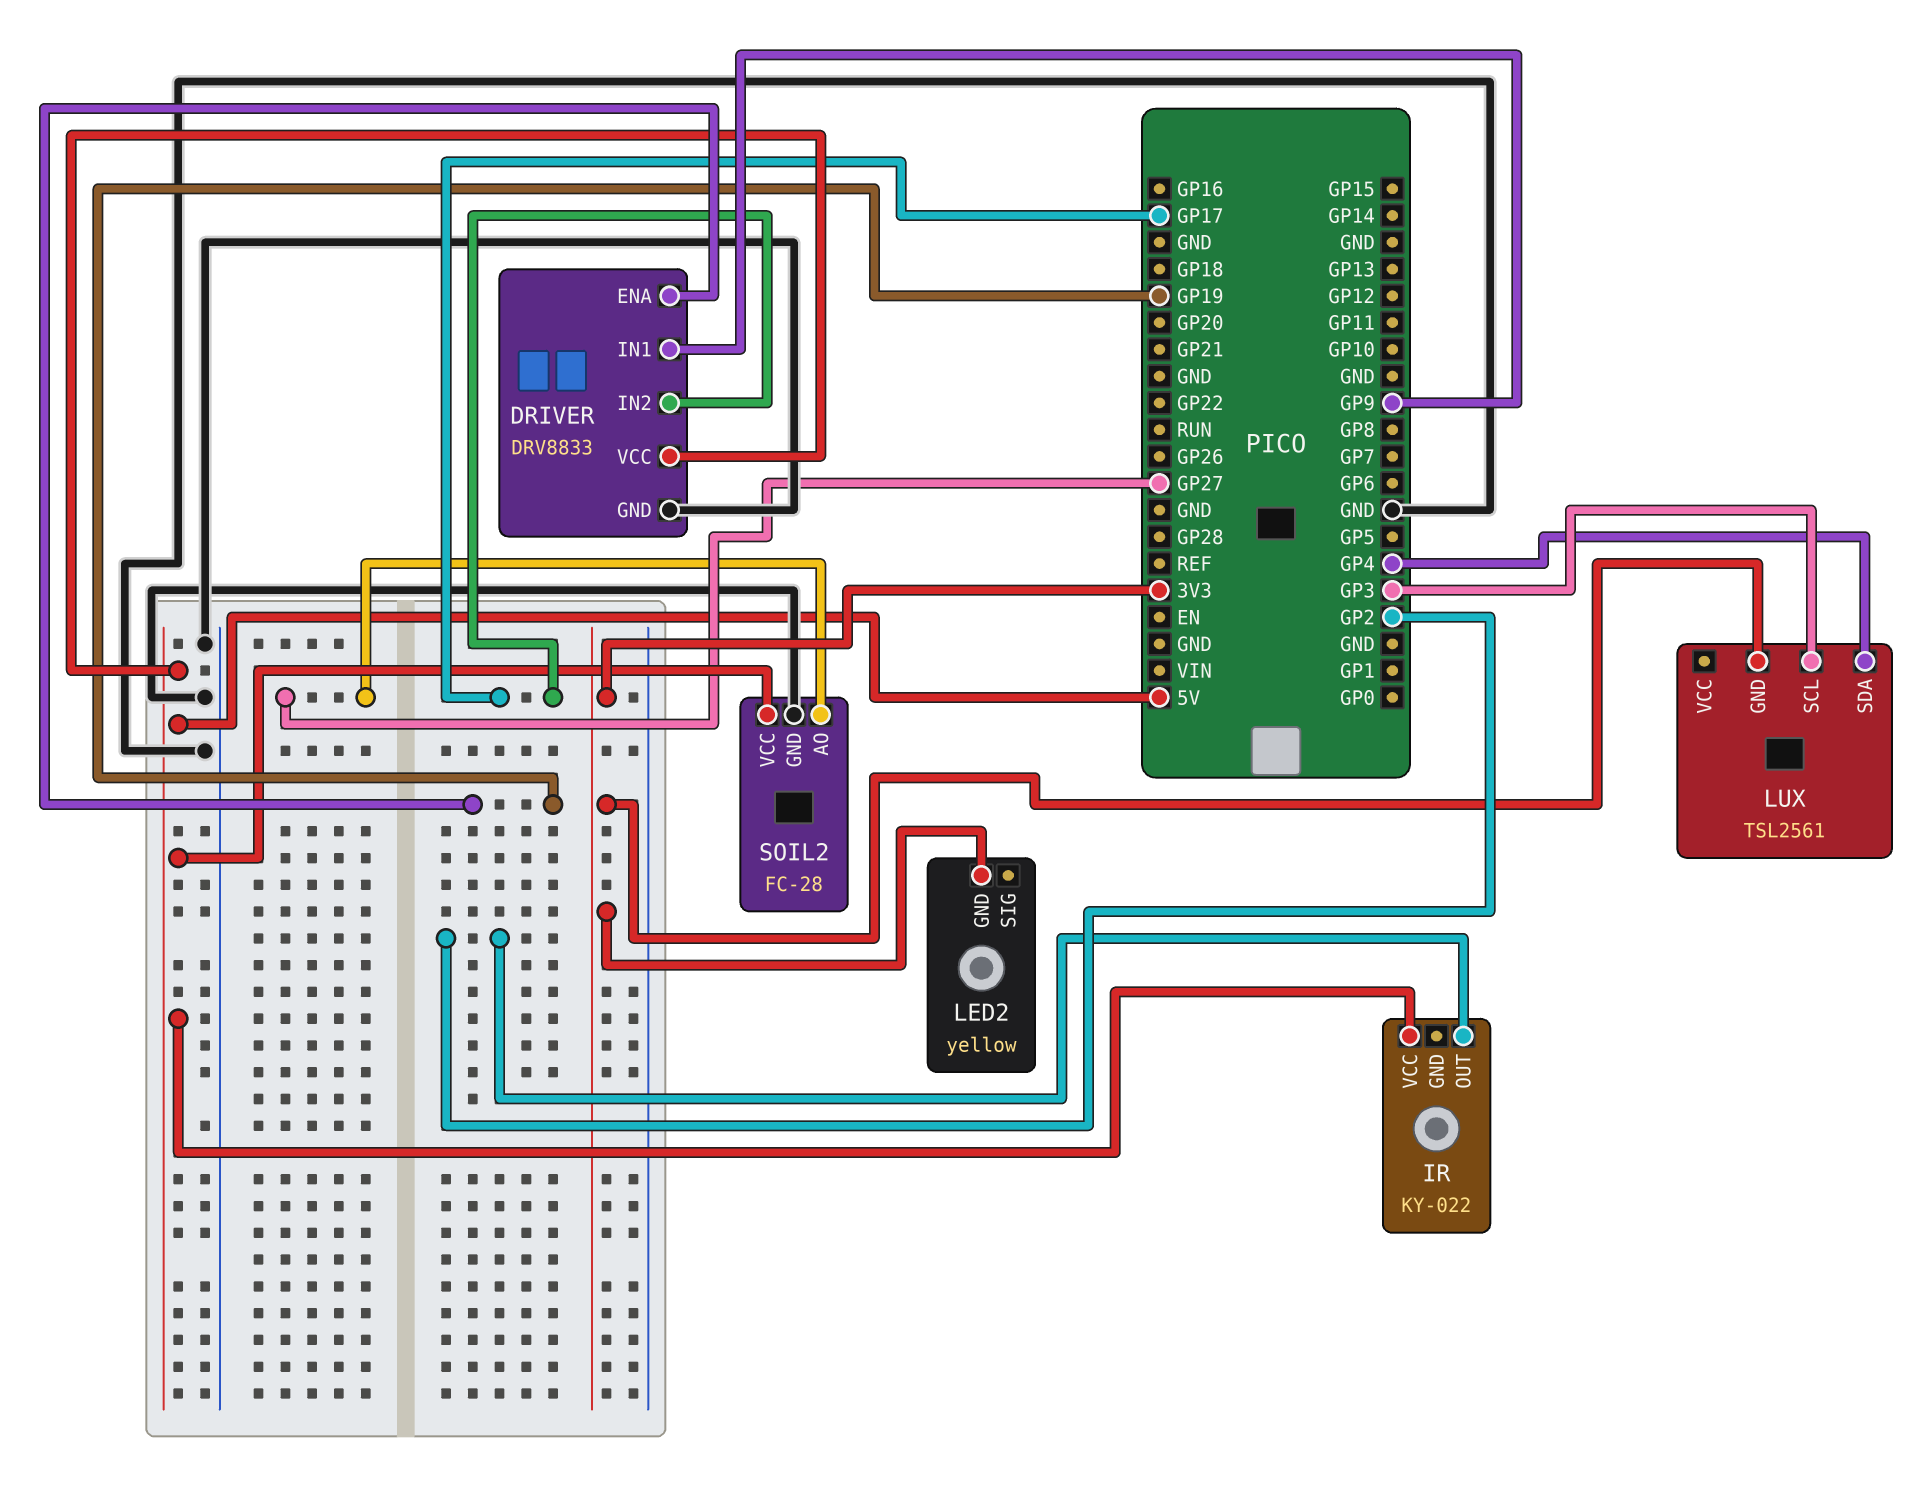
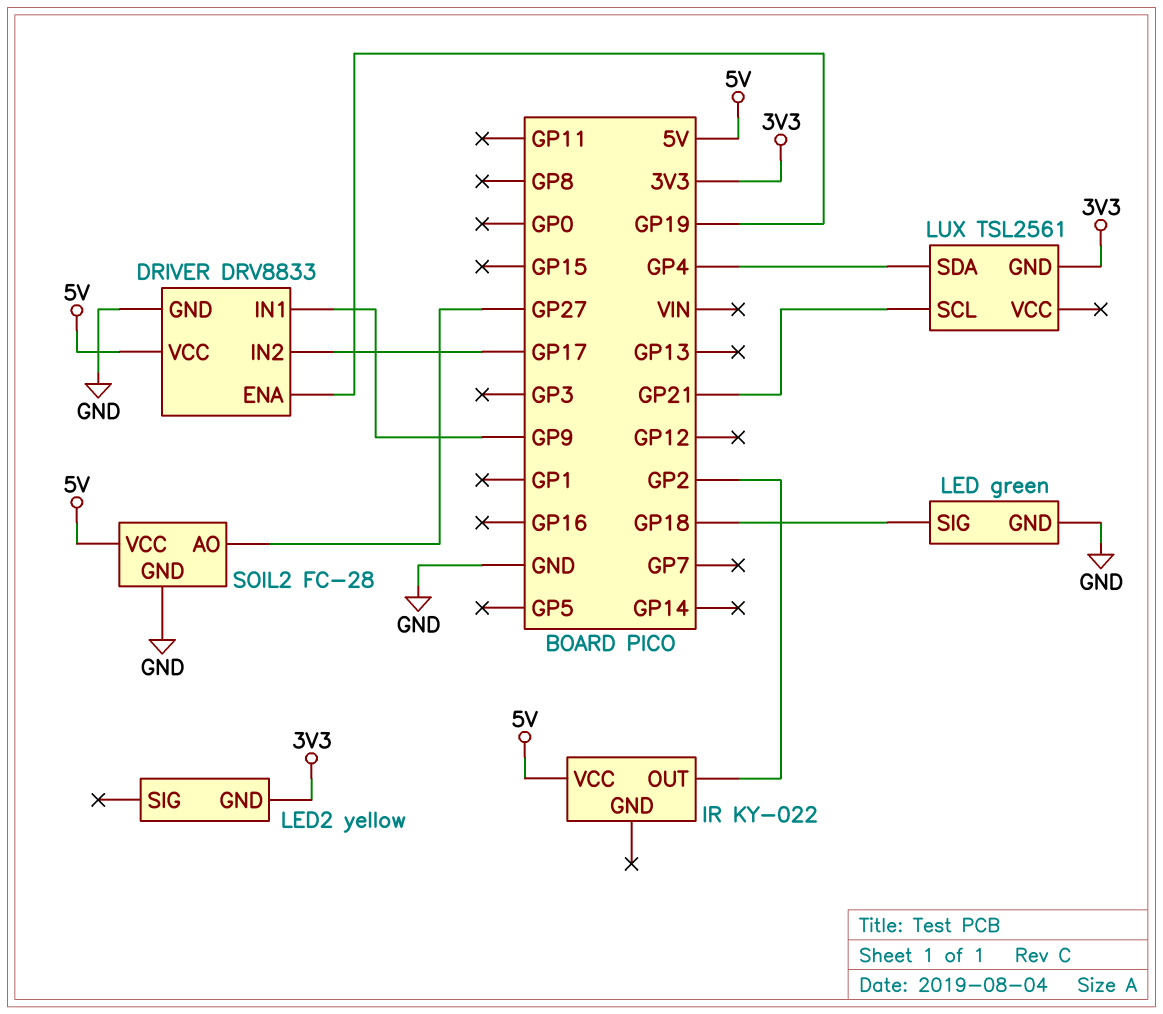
LED: none -> green
LED pin GND: none -> GND
LED pin SIG: none -> GP18
LUX pin SCL: GP3 -> GP21

